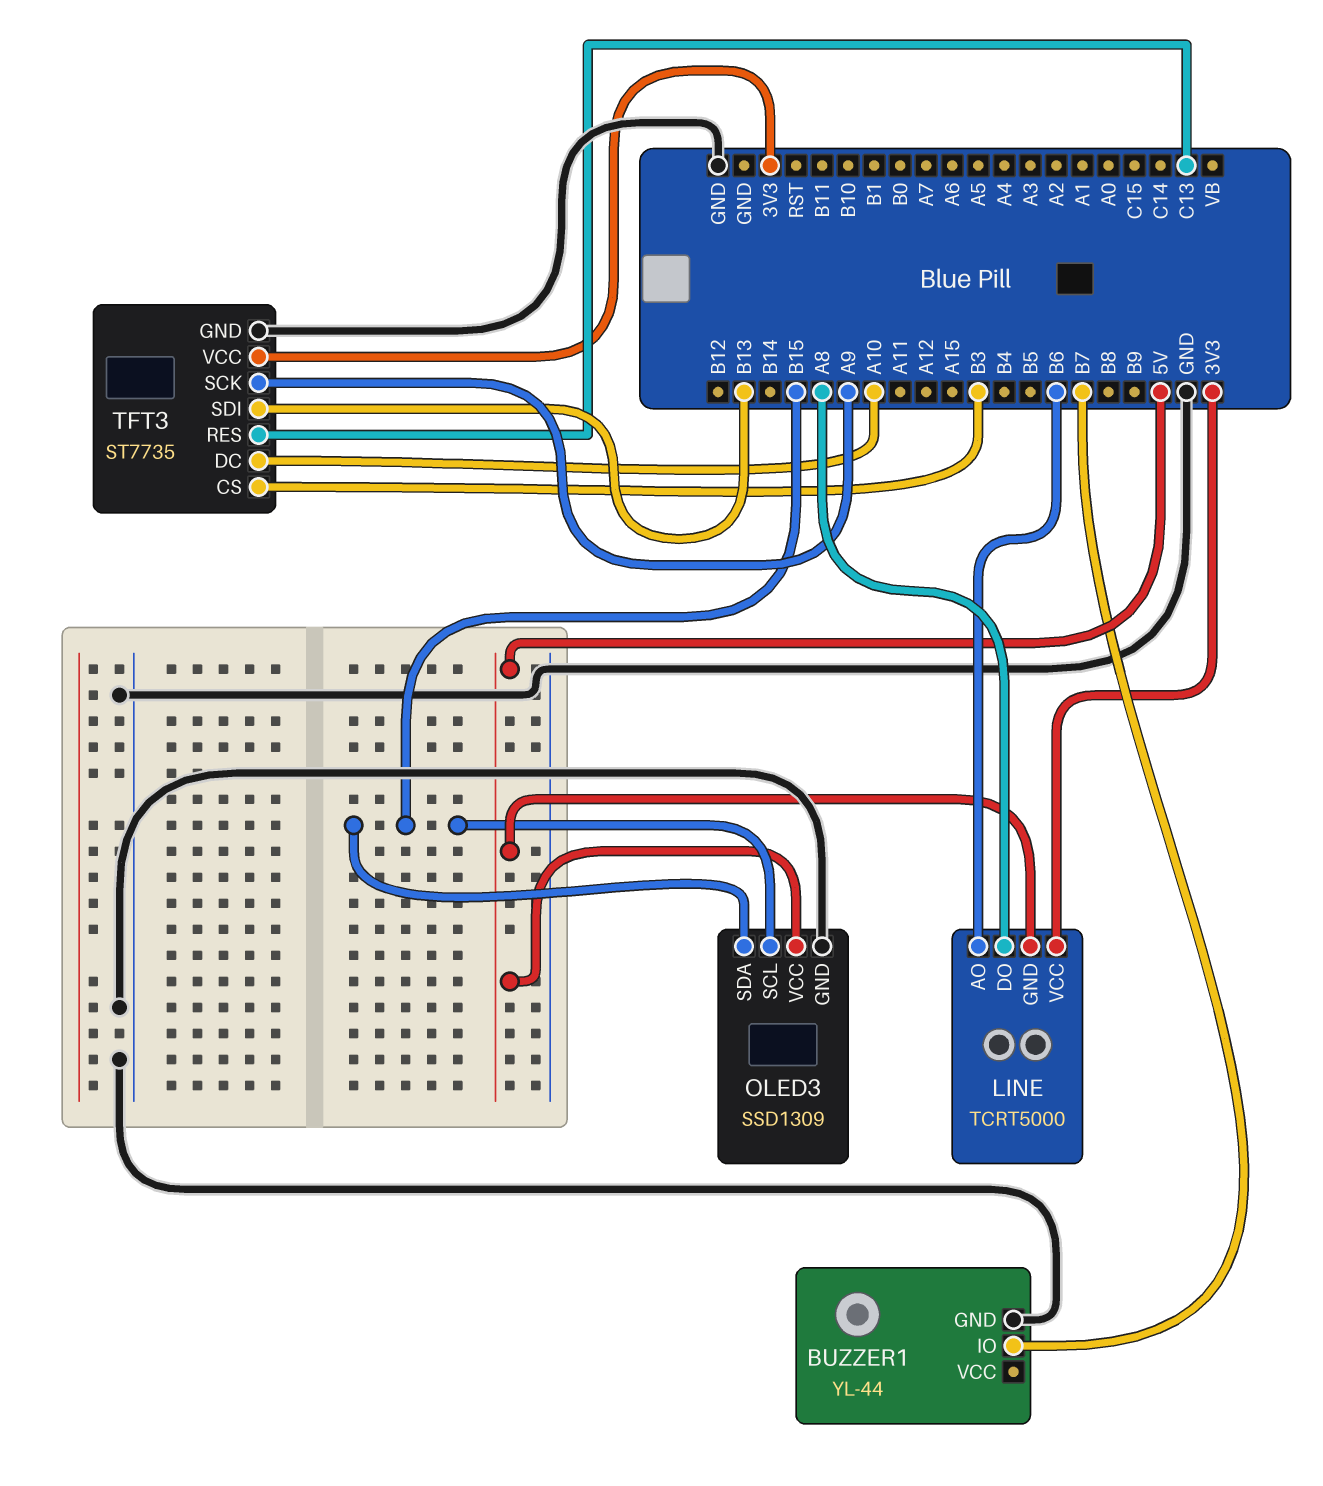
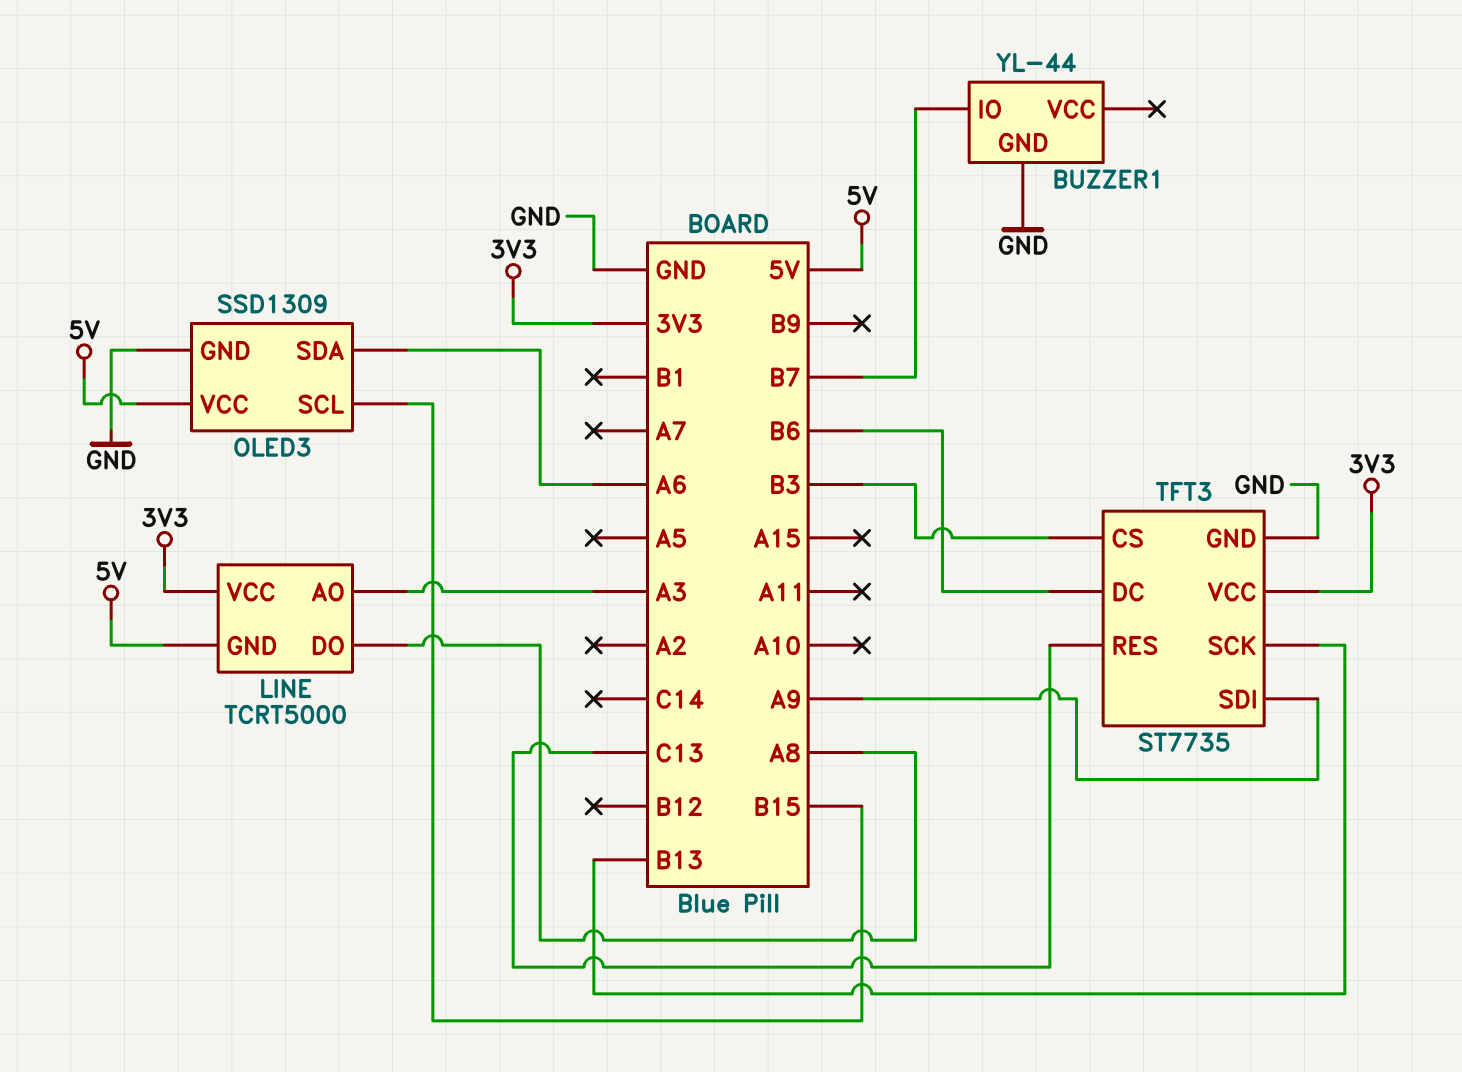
LINE pin AO: B6 -> A3
OLED3 pin SDA: B15 -> A6
TFT3 pin DC: A10 -> B6
TFT3 pin SCK: A9 -> B13
TFT3 pin SDI: B13 -> A9

